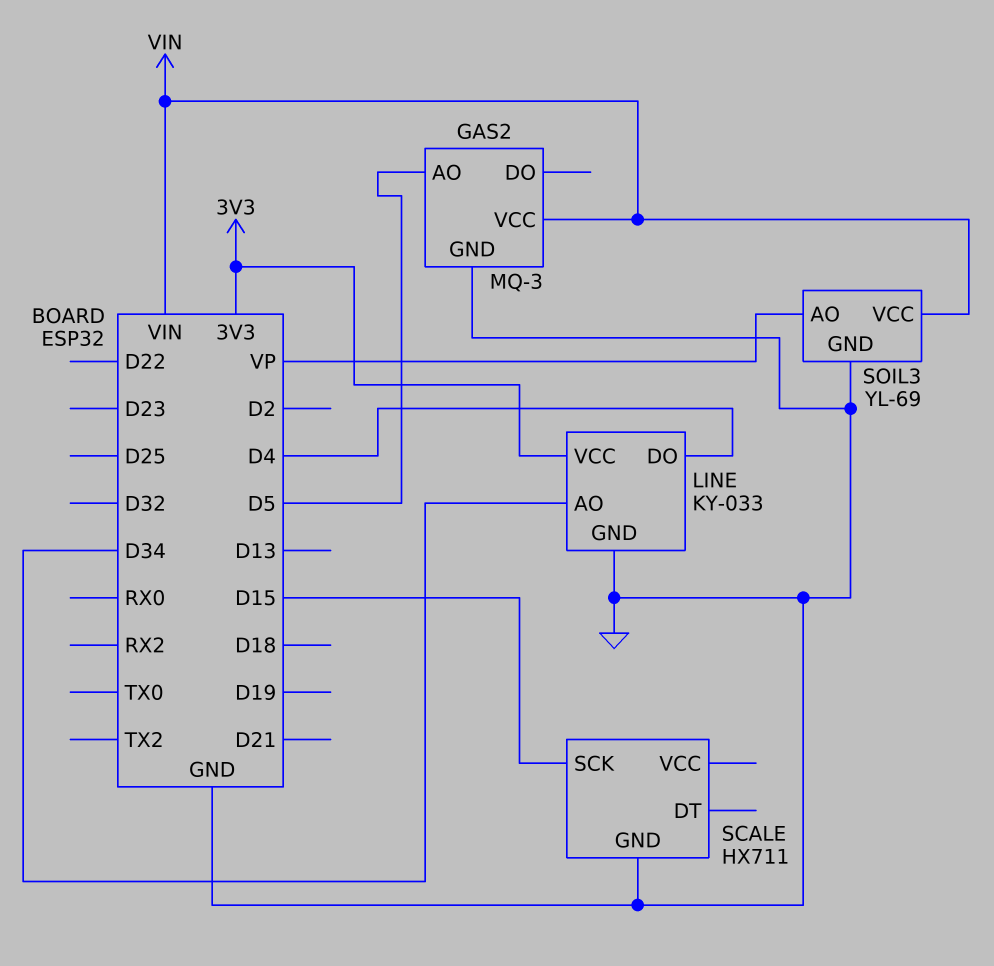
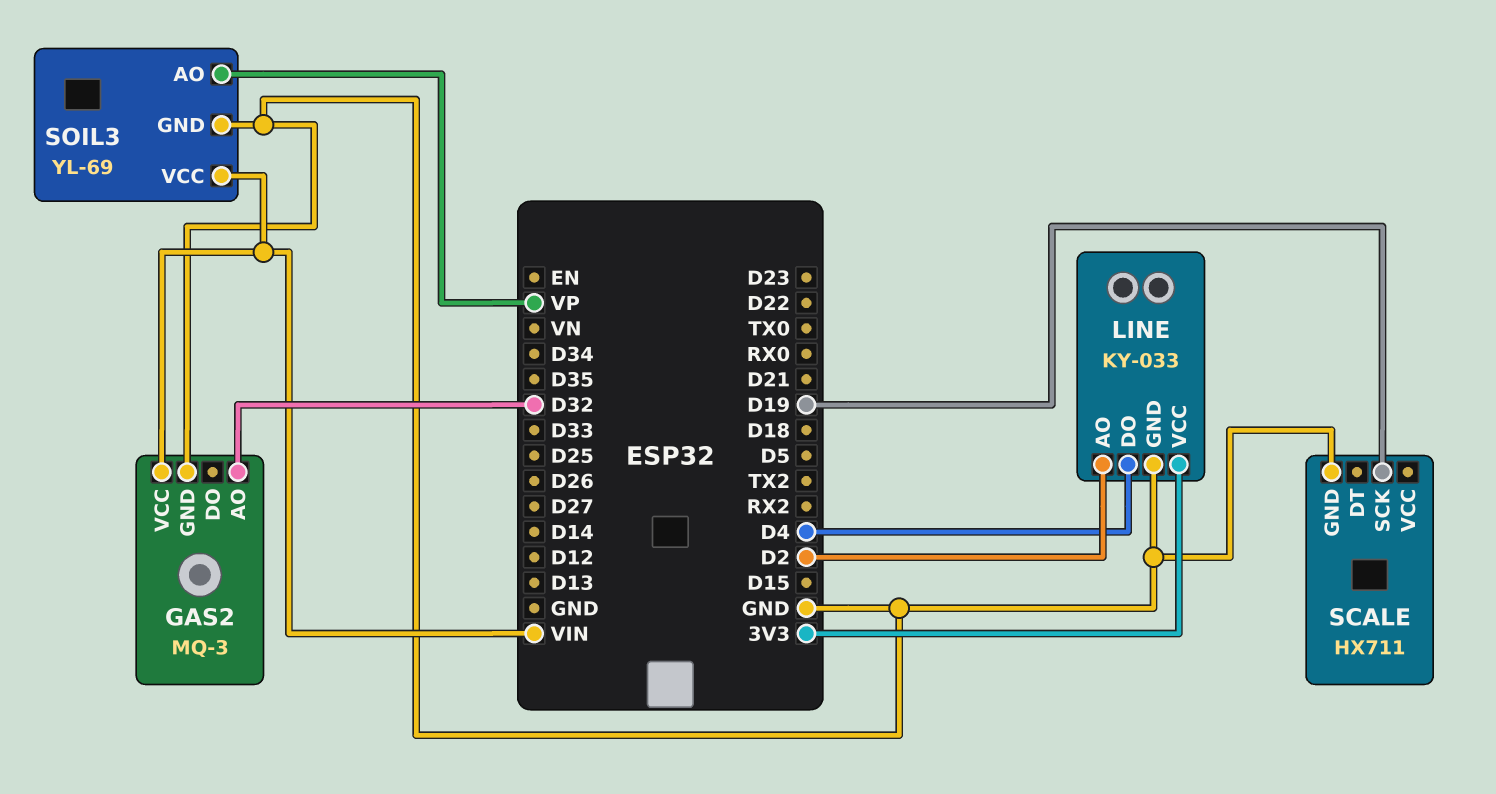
GAS2 pin AO: D5 -> D32
LINE pin AO: D34 -> D2
SCALE pin SCK: D15 -> D19

